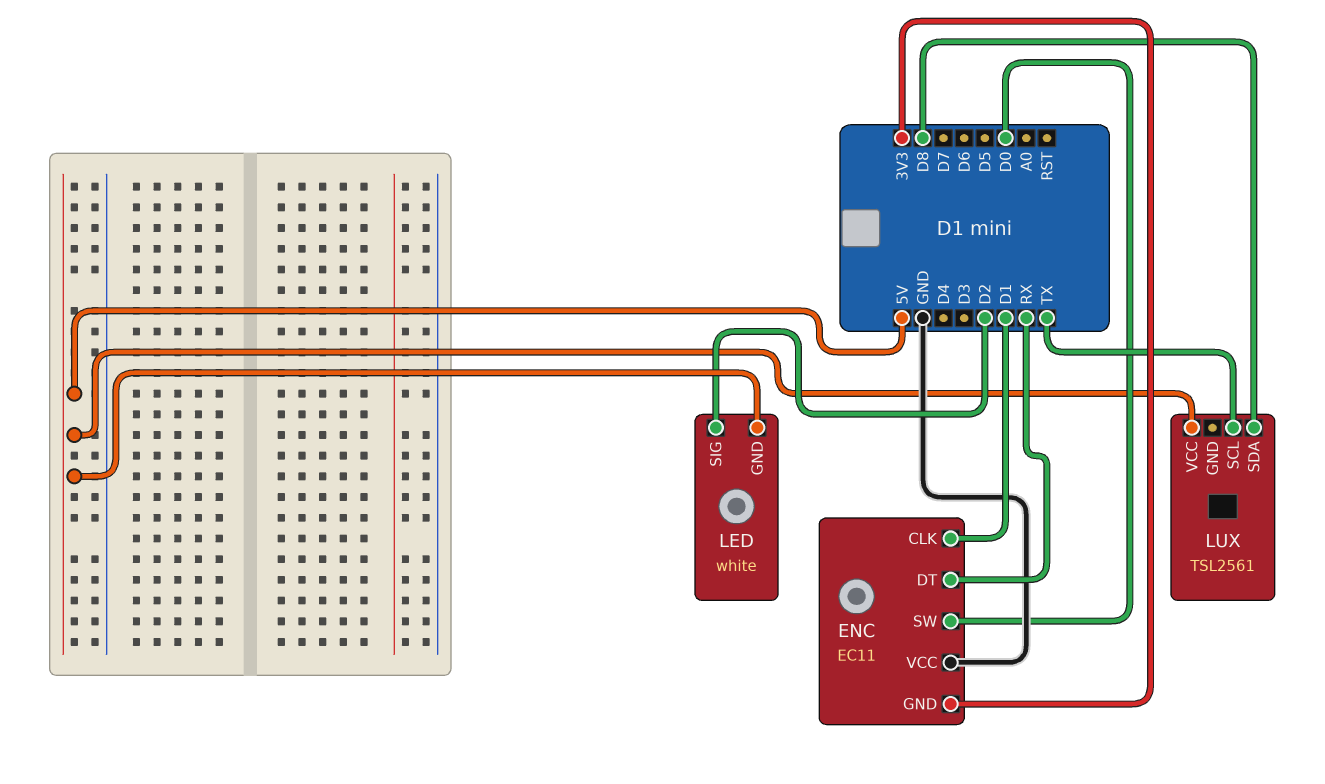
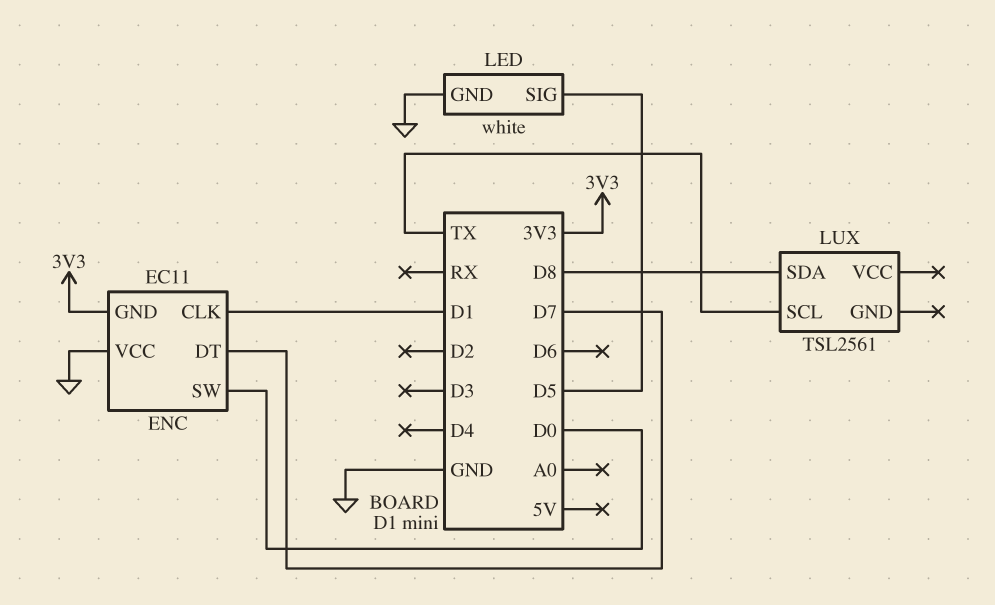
ENC pin DT: RX -> D7
LED pin GND: 5V -> GND
LED pin SIG: D2 -> D5
LUX pin VCC: 5V -> none

